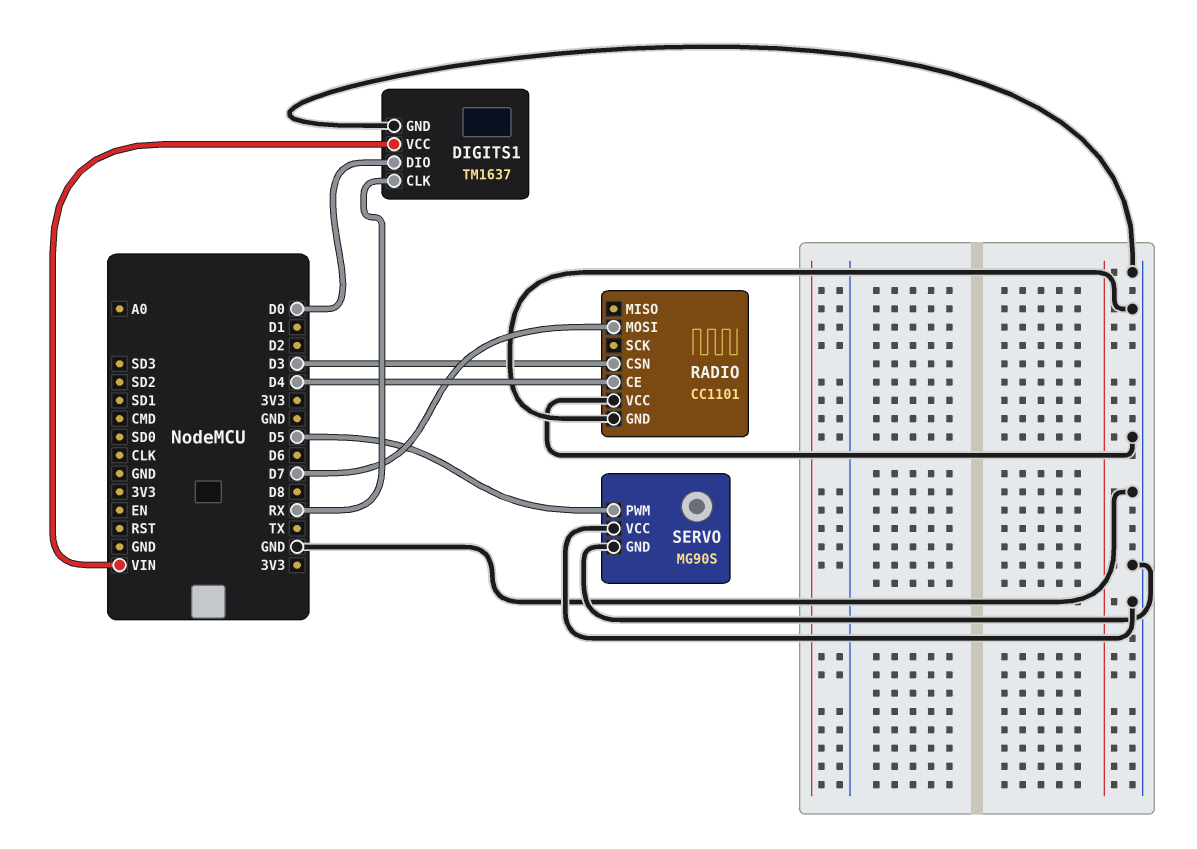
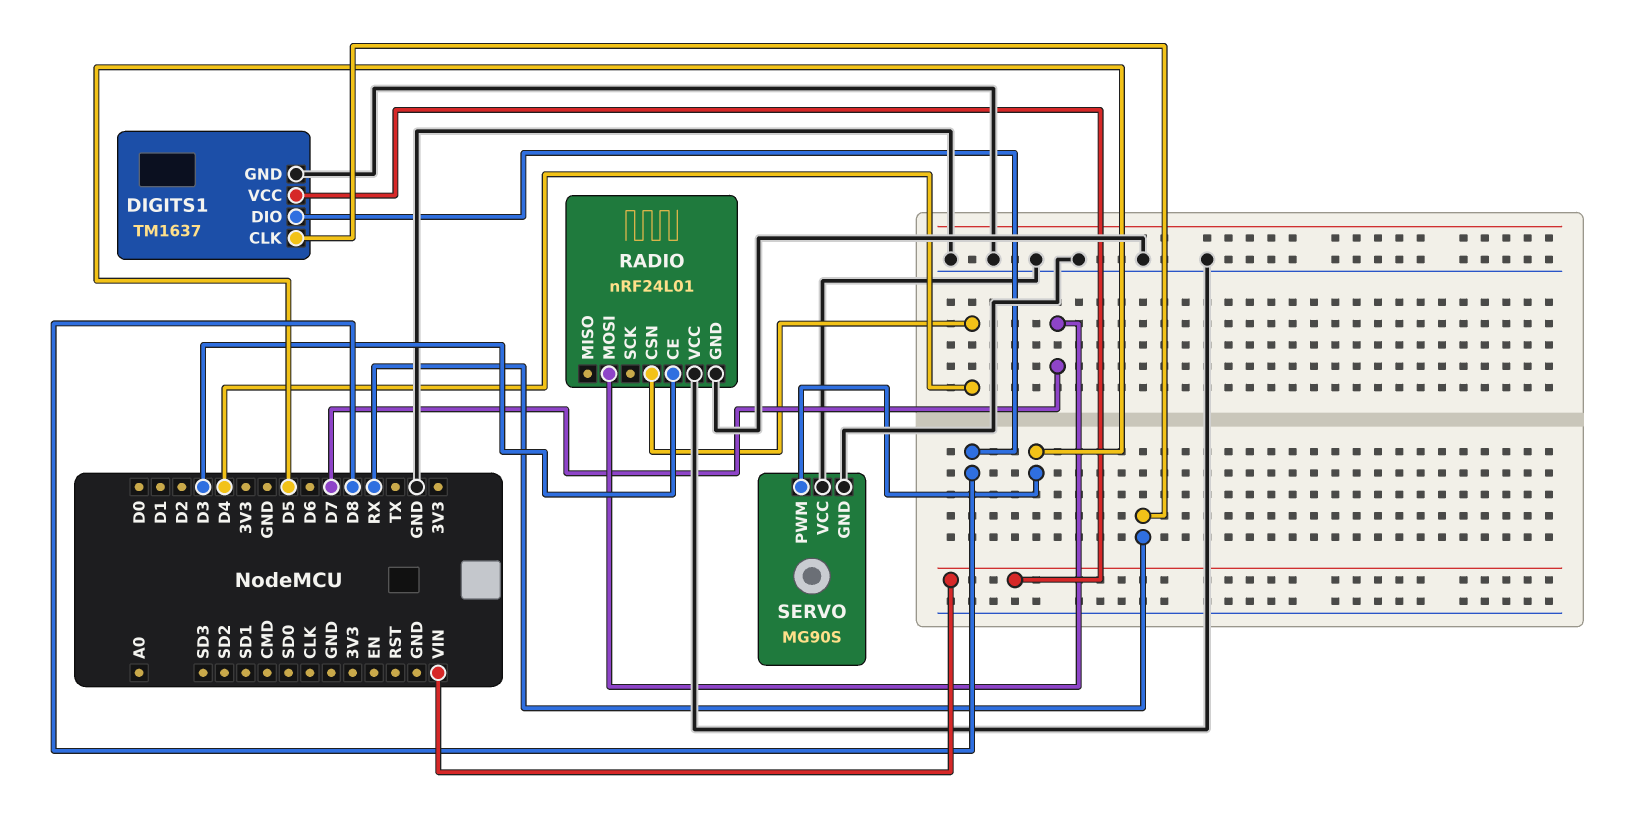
DIGITS1 pin DIO: D0 -> D8
RADIO: CC1101 -> nRF24L01
RADIO pin CE: D4 -> D3
RADIO pin CSN: D3 -> D4

